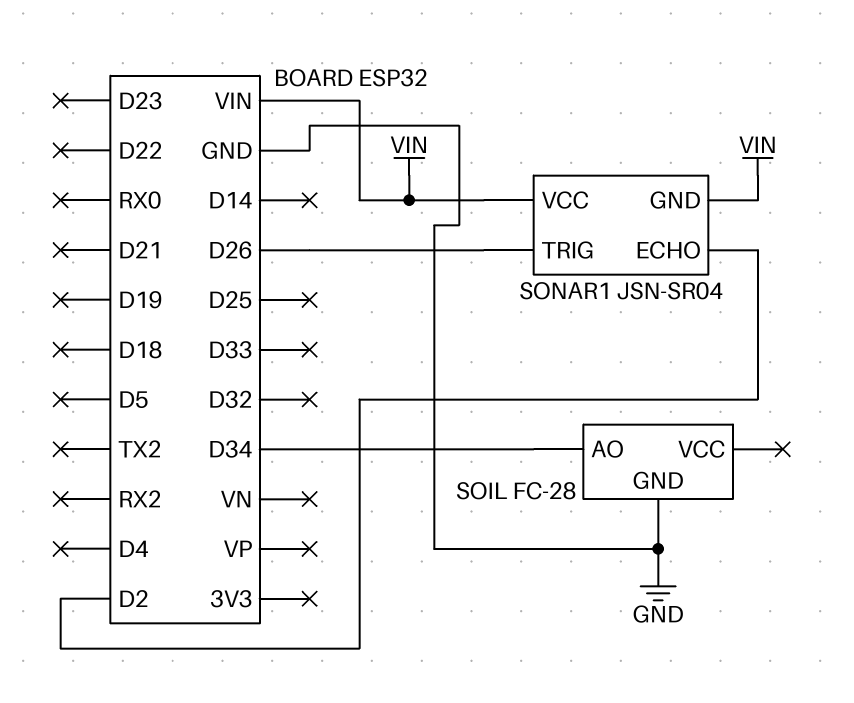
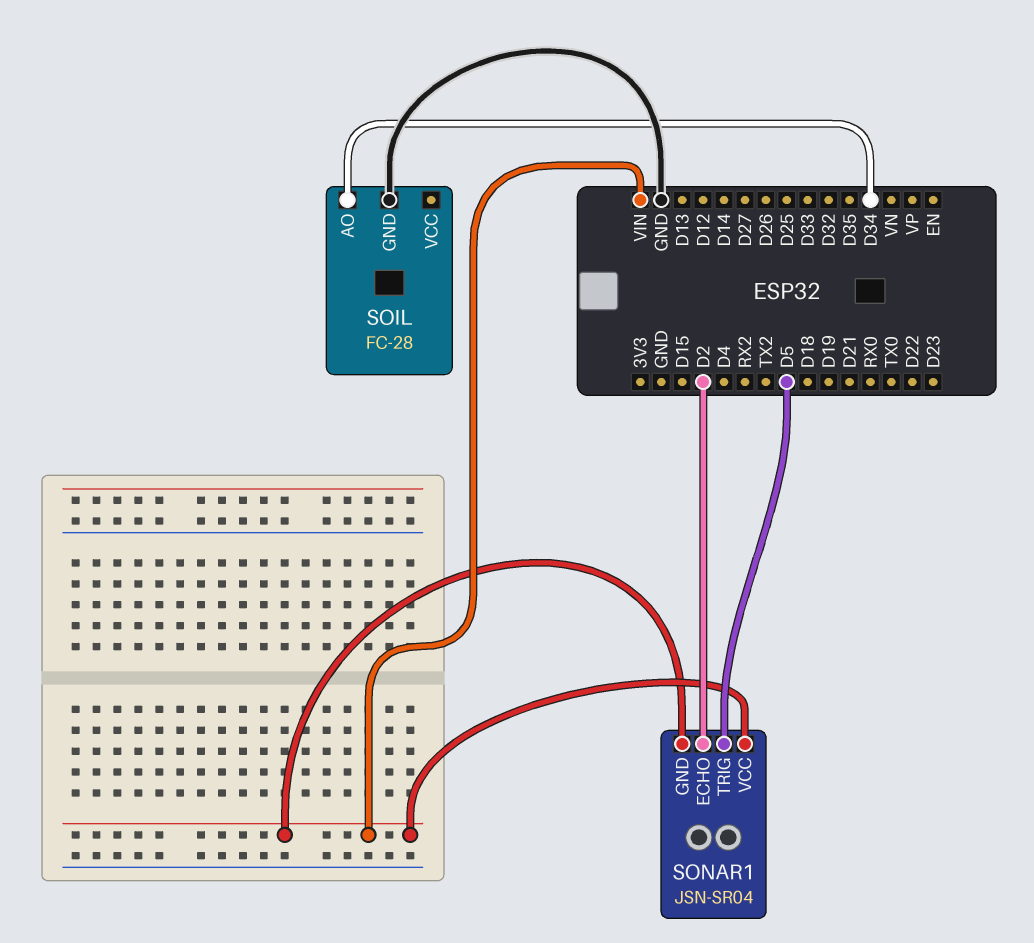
SONAR1 pin TRIG: D26 -> D5

